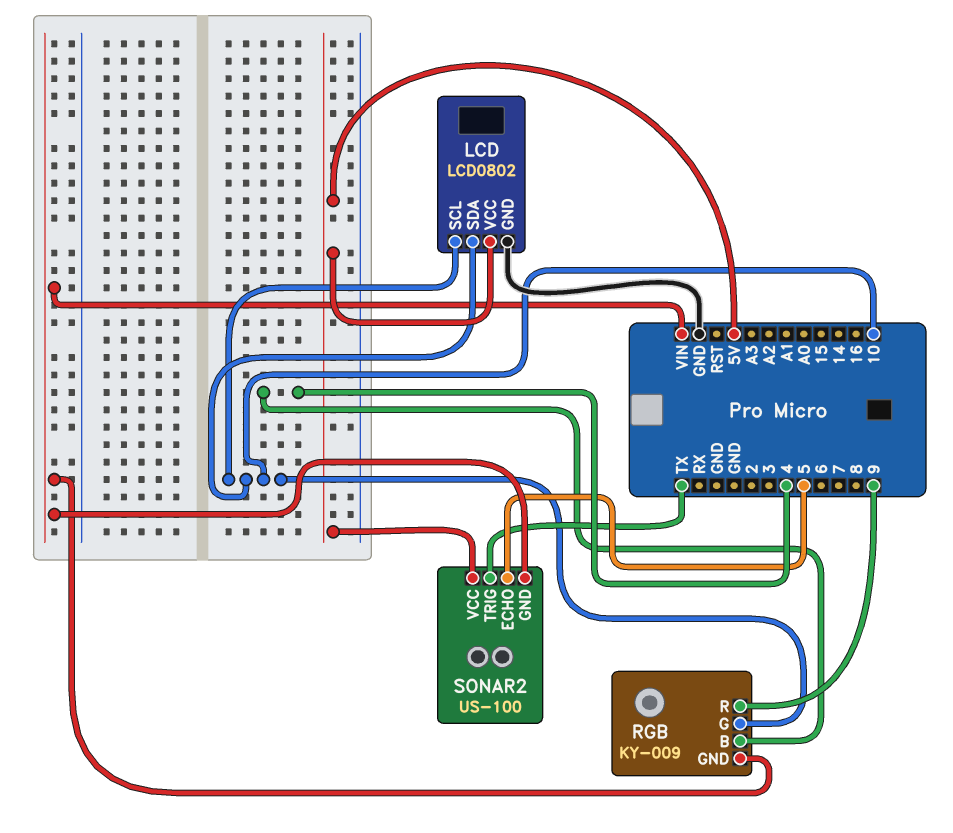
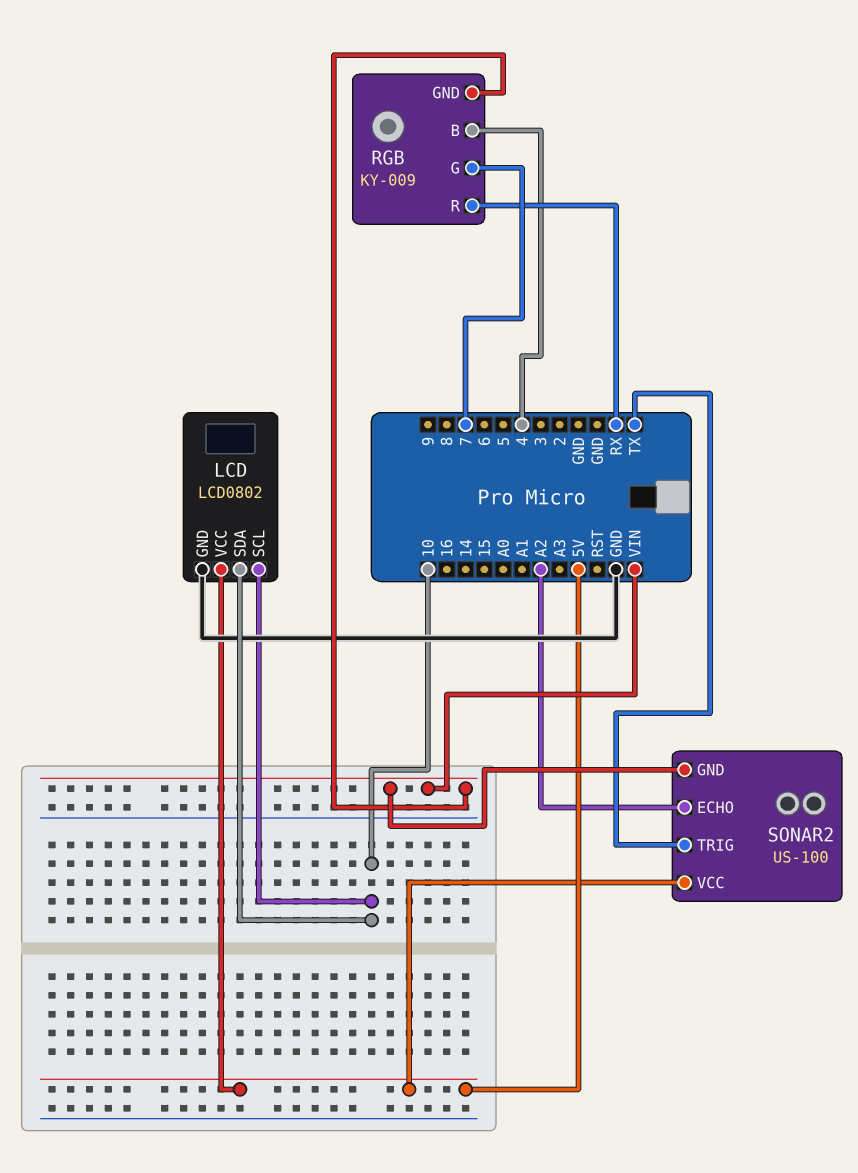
RGB pin G: 10 -> 7
RGB pin R: 9 -> RX
SONAR2 pin ECHO: 5 -> A2

